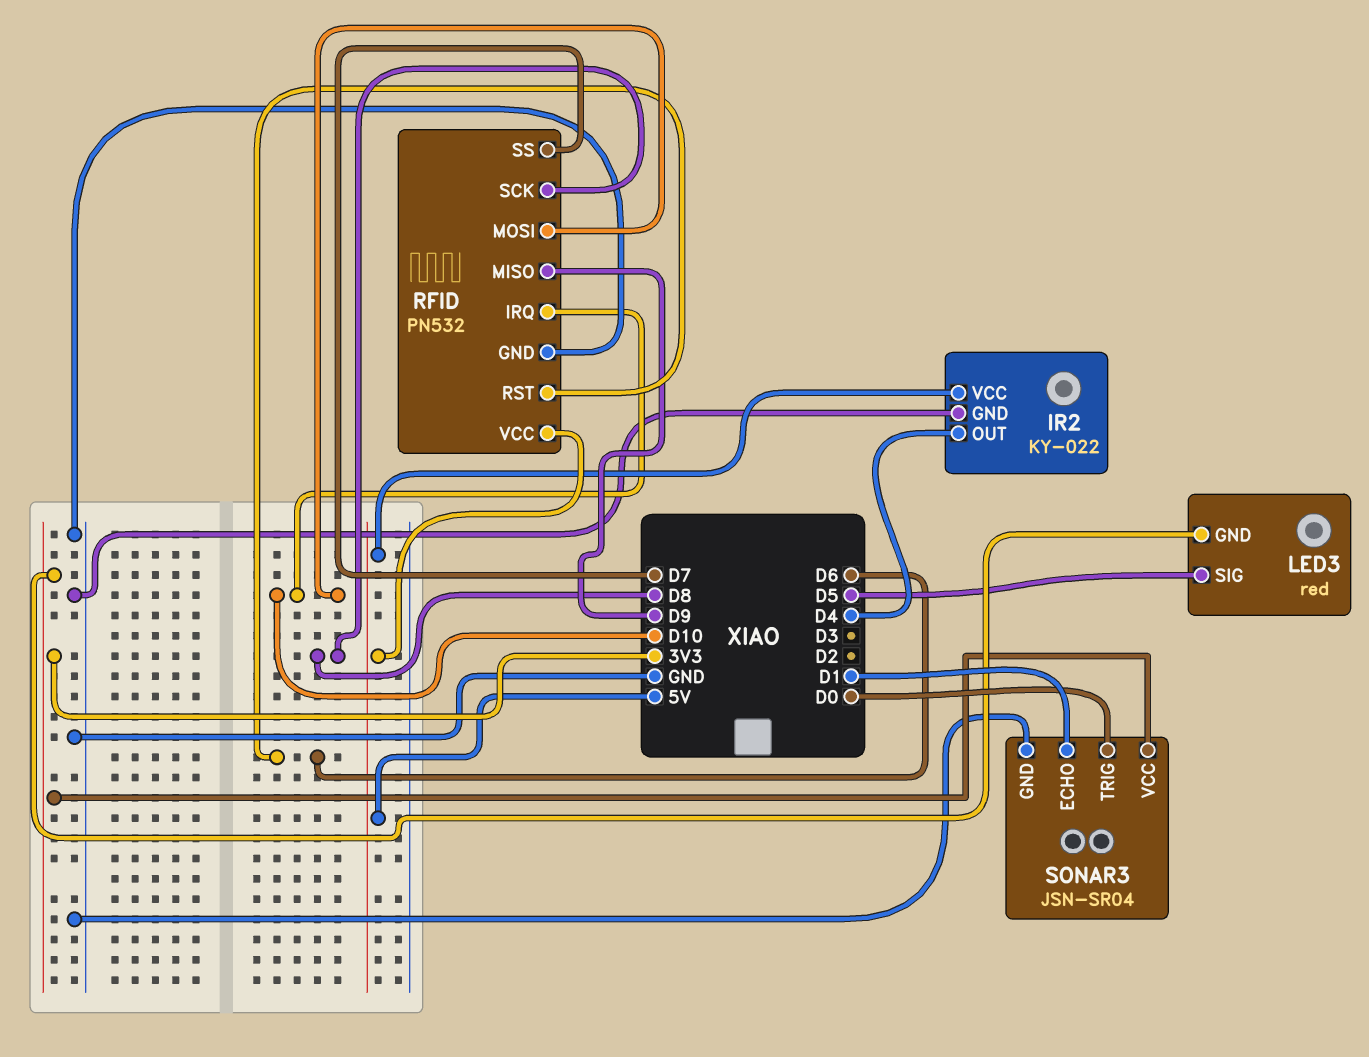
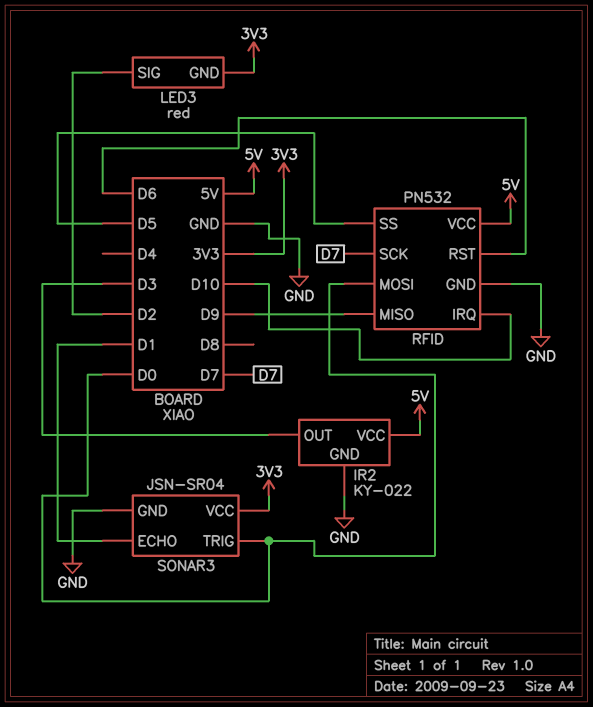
IR2 pin OUT: D4 -> D3
LED3 pin SIG: D5 -> D2
RFID pin MOSI: D10 -> D0
RFID pin SCK: D8 -> D7
RFID pin SS: D7 -> D5

